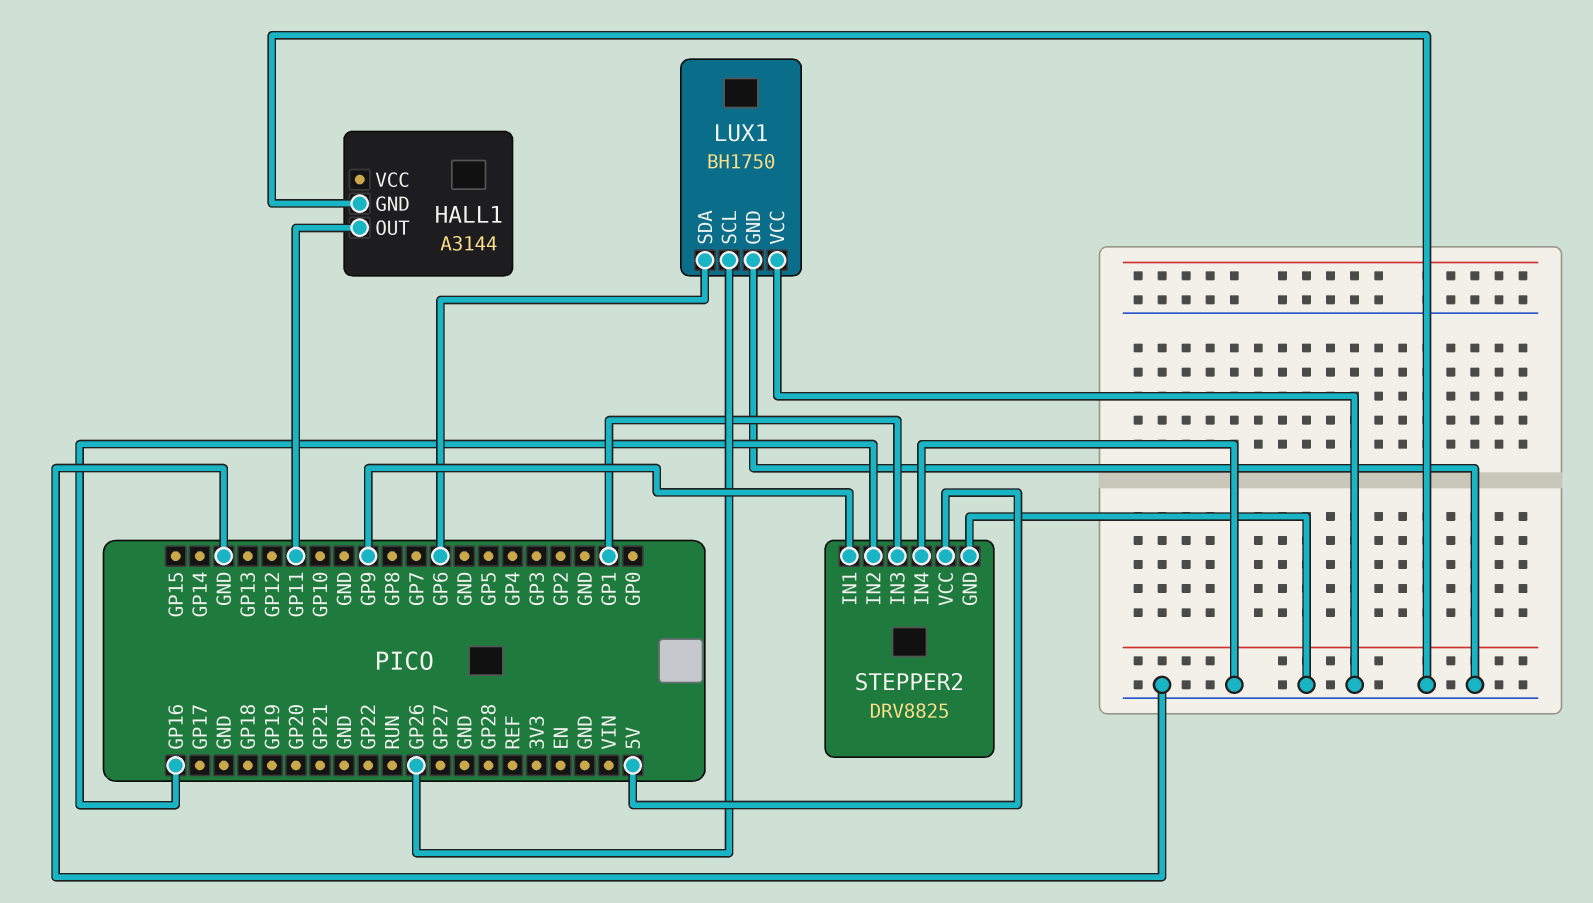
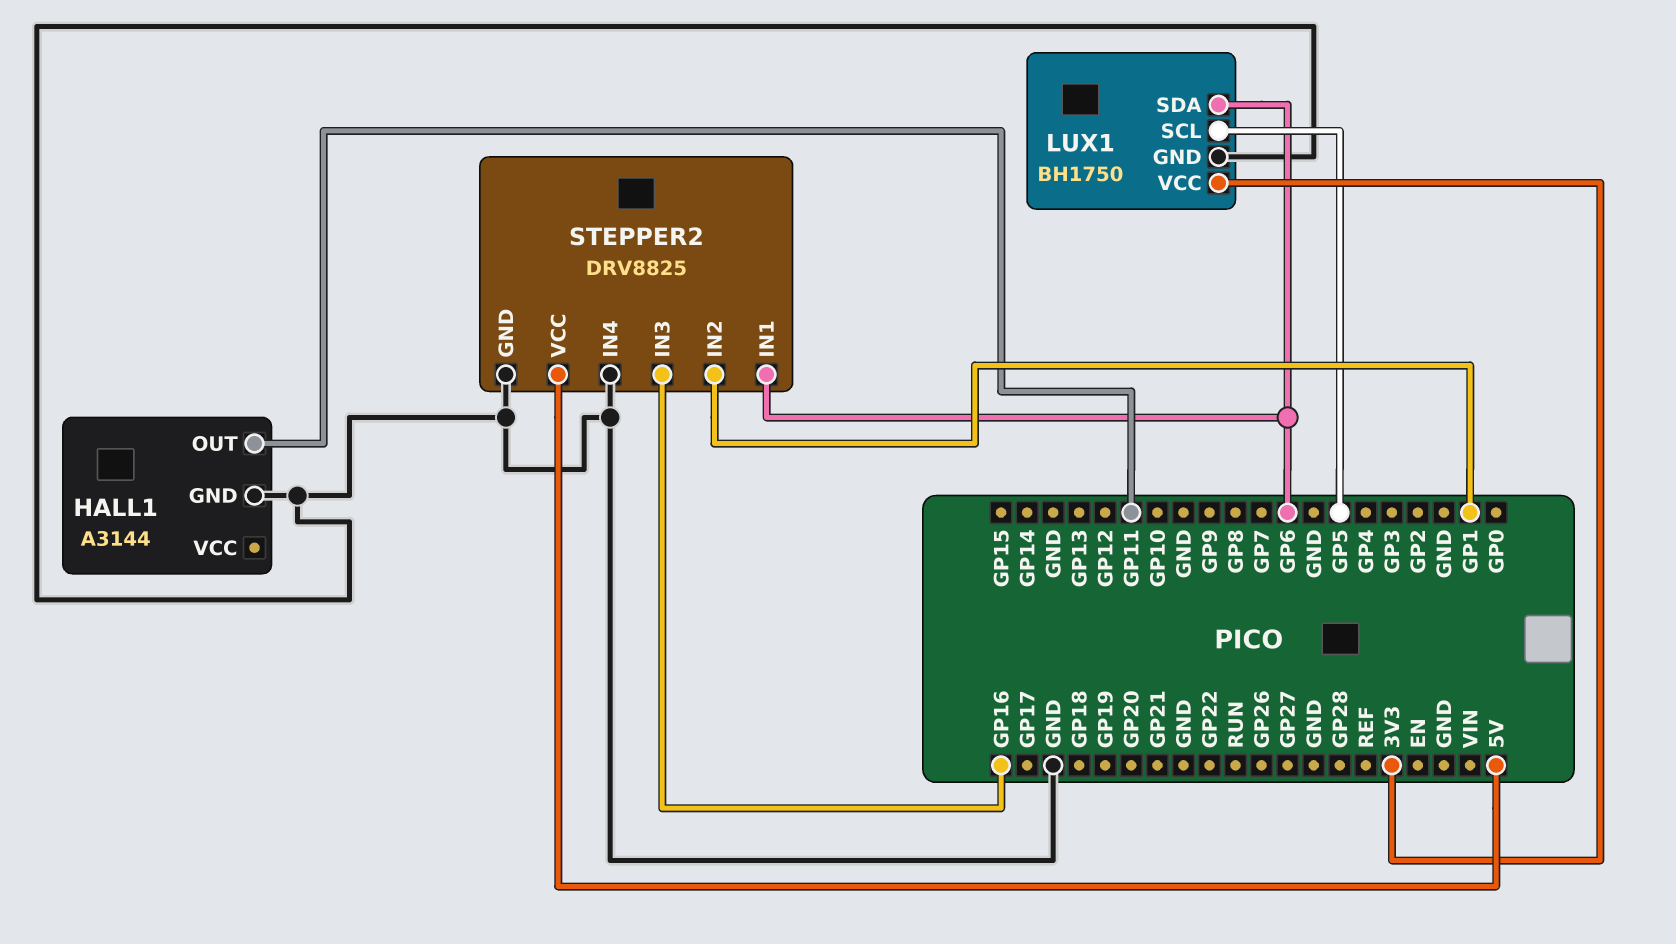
LUX1 pin SCL: GP26 -> GP5
LUX1 pin VCC: GND -> 3V3
STEPPER2 pin IN1: GP9 -> GP6
STEPPER2 pin IN2: GP16 -> GP1
STEPPER2 pin IN3: GP1 -> GP16

